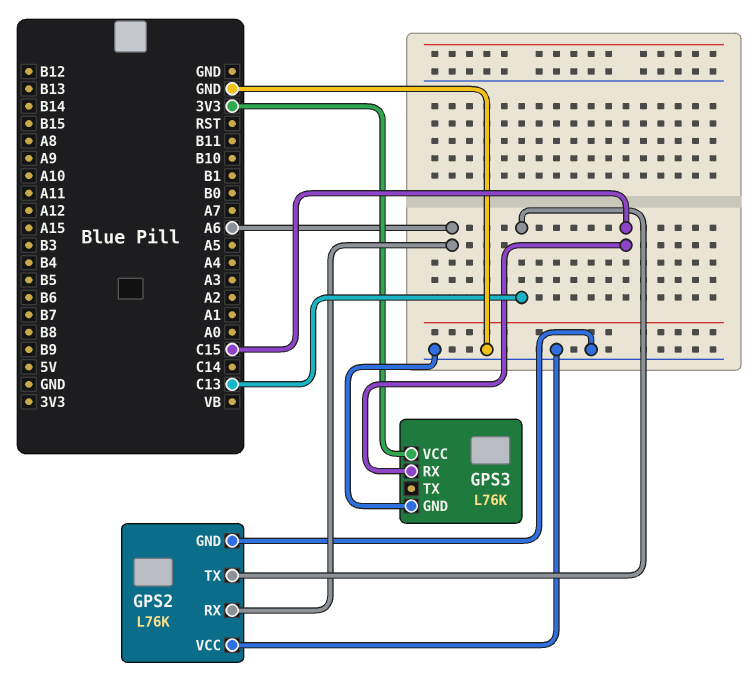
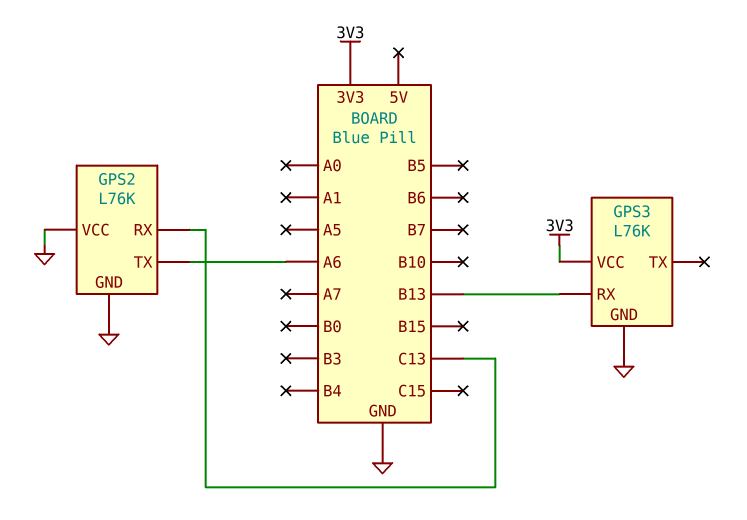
GPS2 pin RX: A6 -> C13
GPS2 pin TX: C13 -> A6
GPS3 pin RX: C15 -> B13

